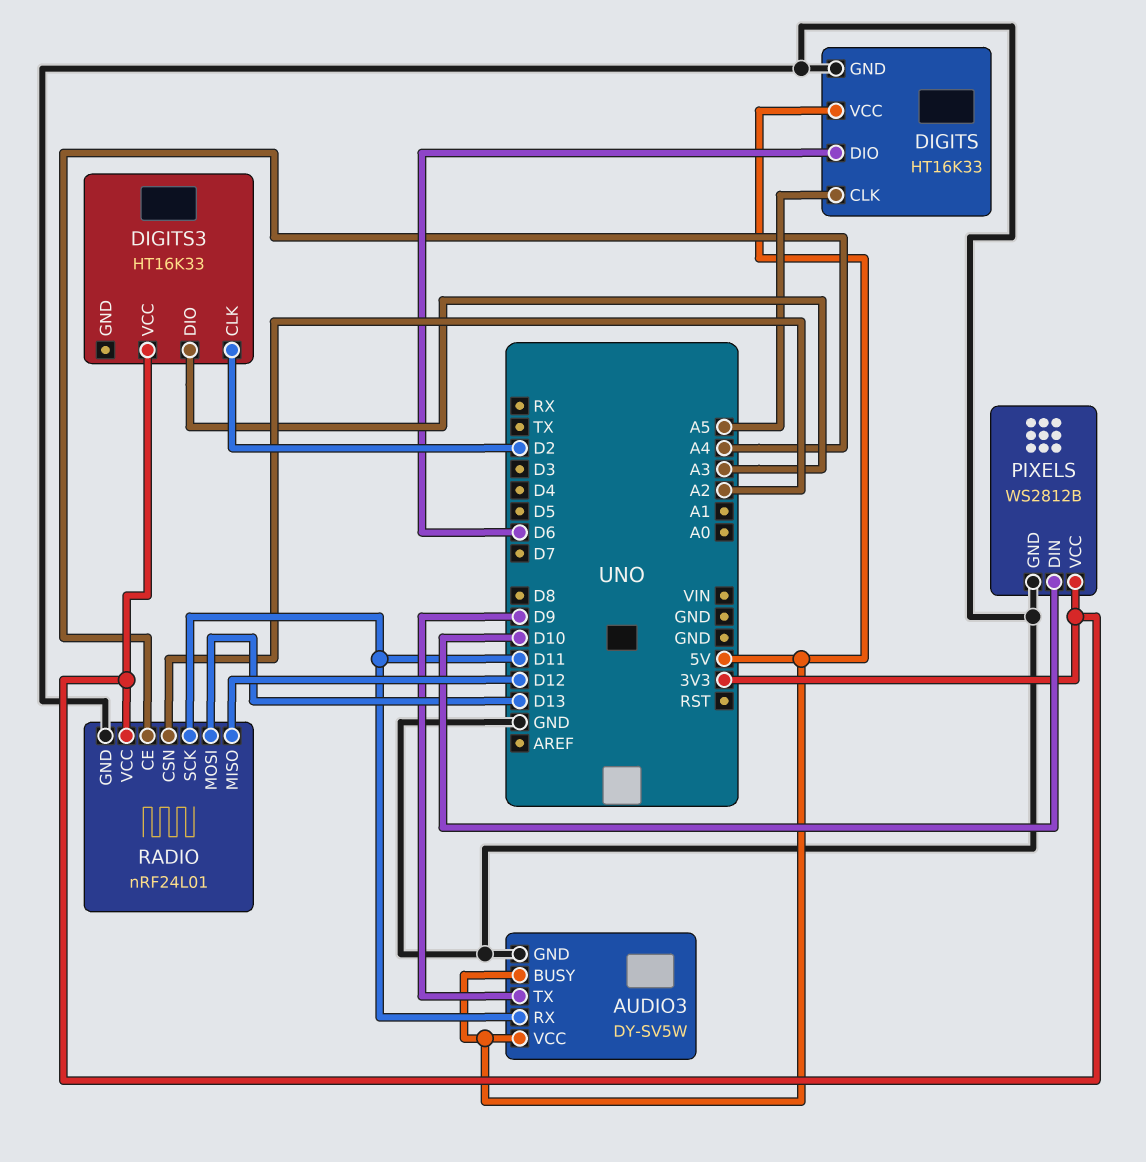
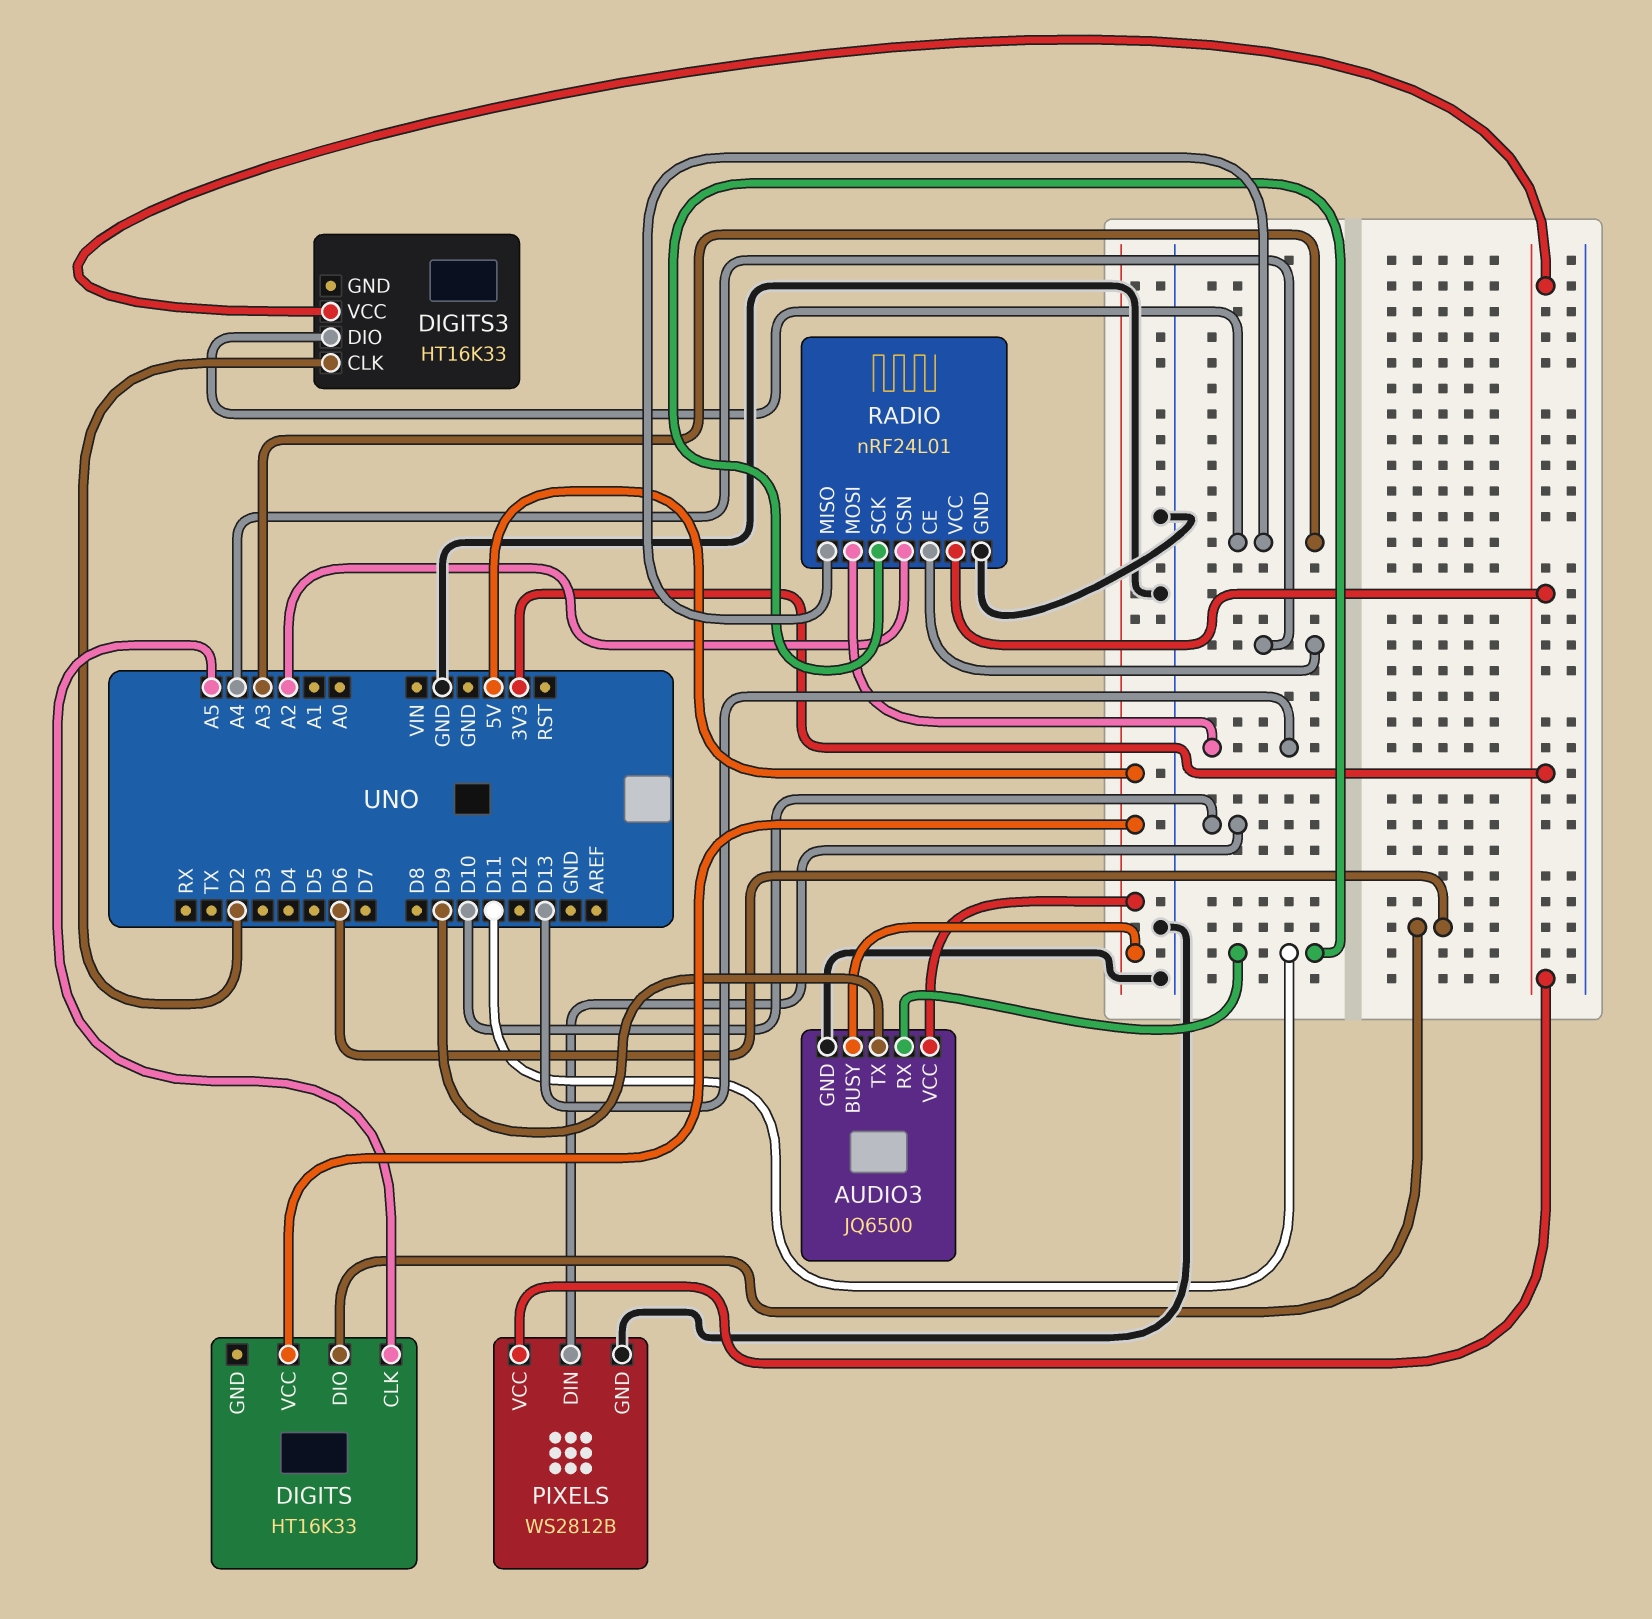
AUDIO3: DY-SV5W -> JQ6500
DIGITS pin GND: GND -> none
RADIO pin MISO: D12 -> A3

